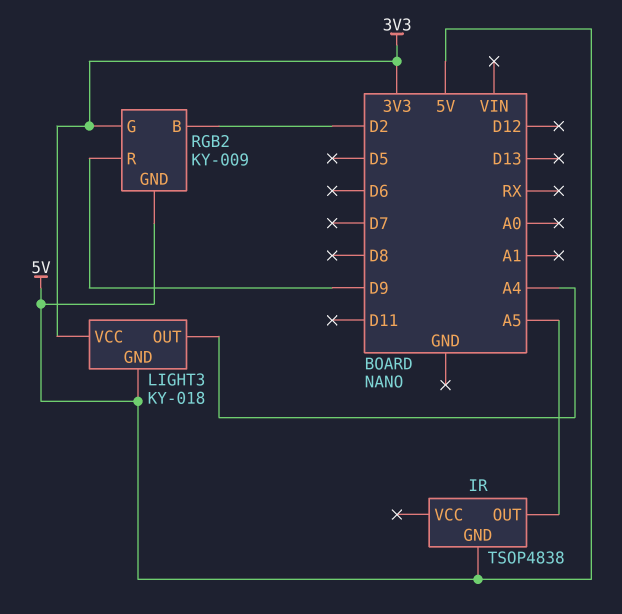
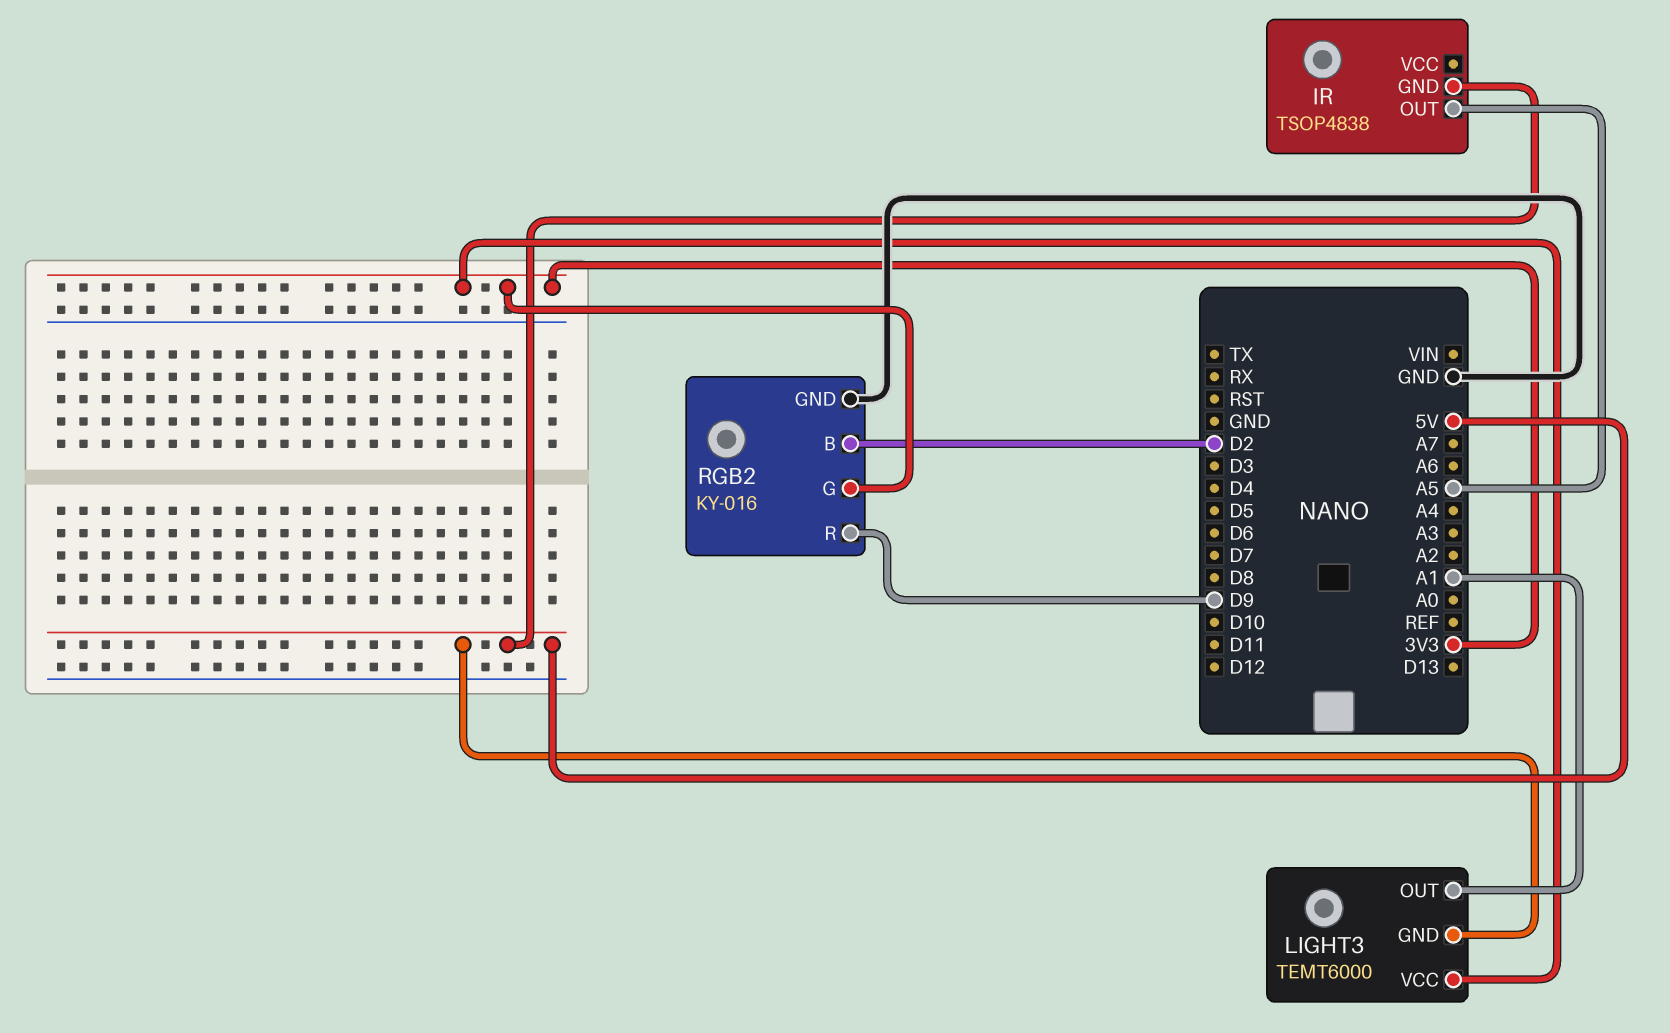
LIGHT3: KY-018 -> TEMT6000
LIGHT3 pin OUT: A4 -> A1
RGB2: KY-009 -> KY-016
RGB2 pin GND: 5V -> GND

